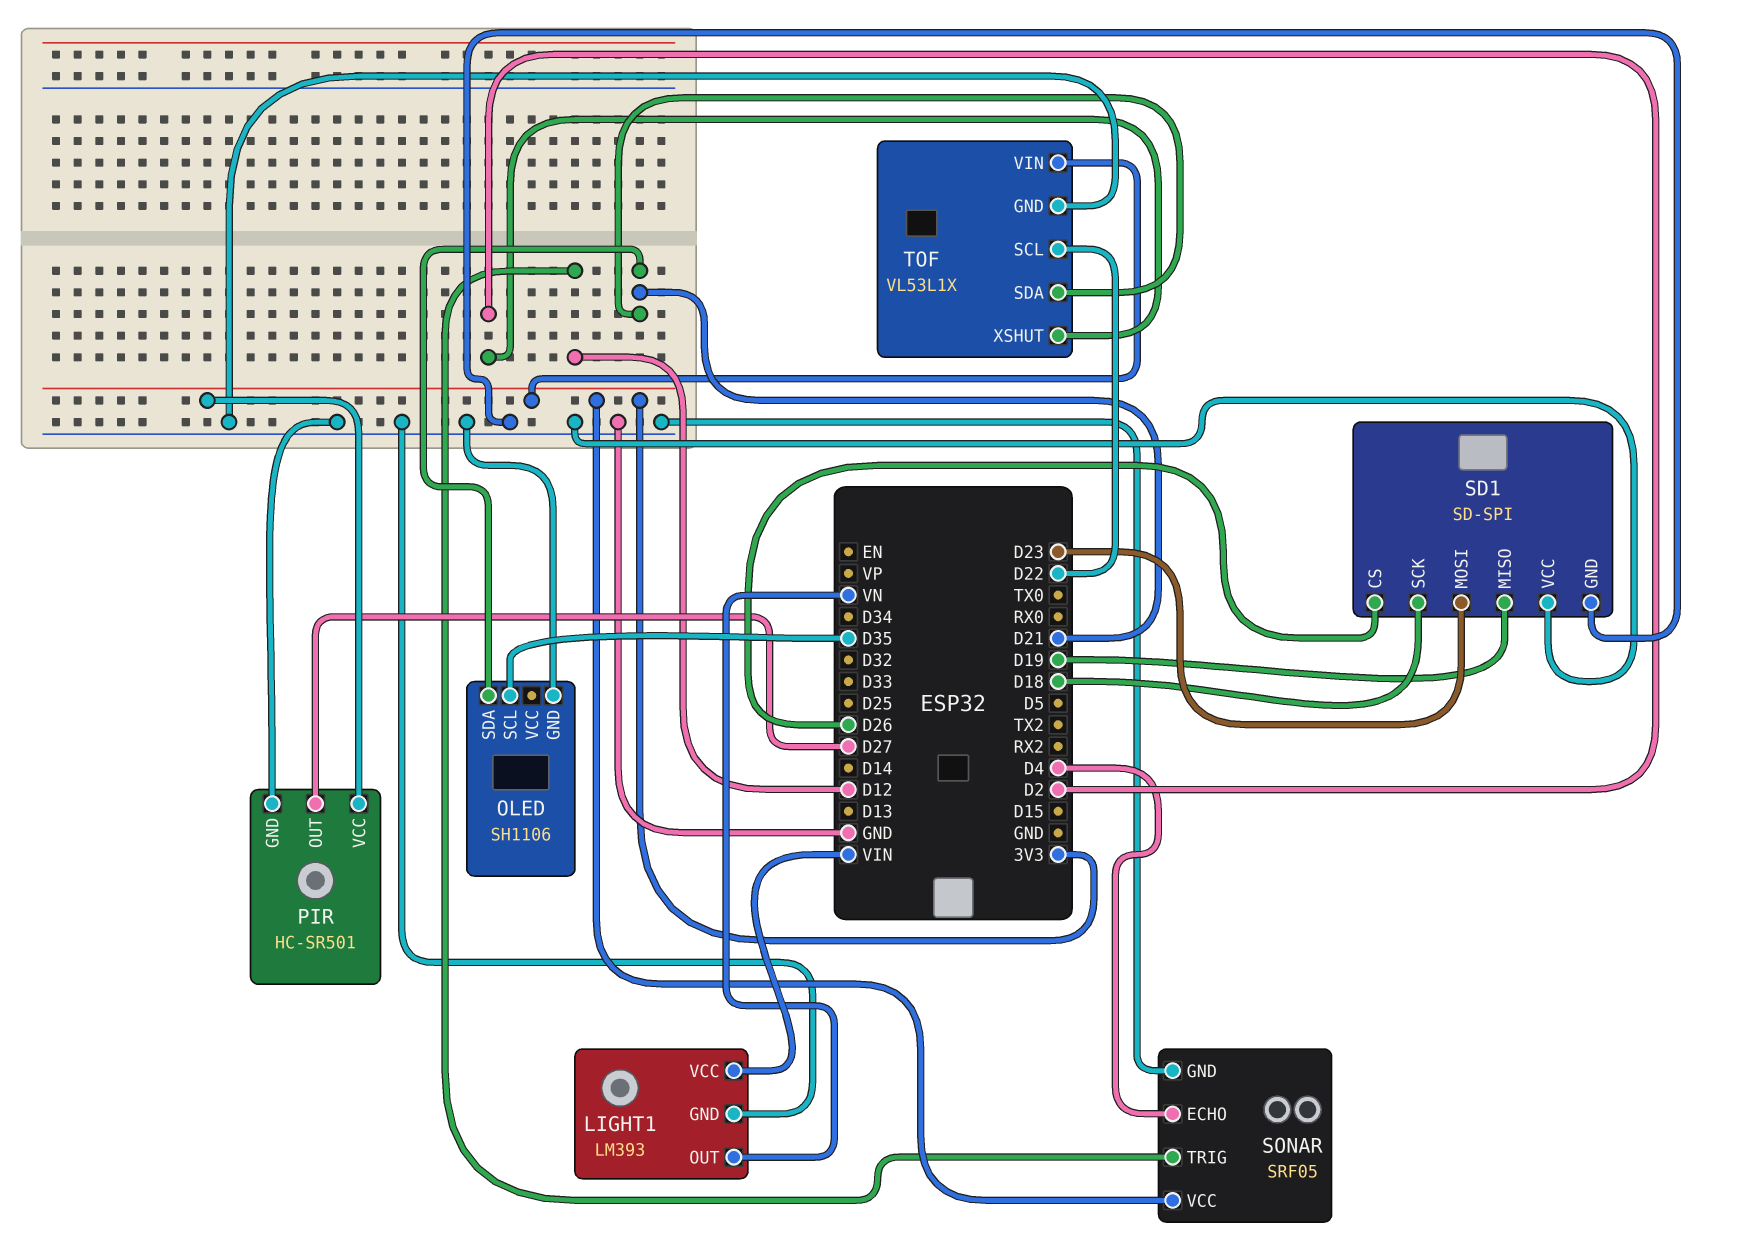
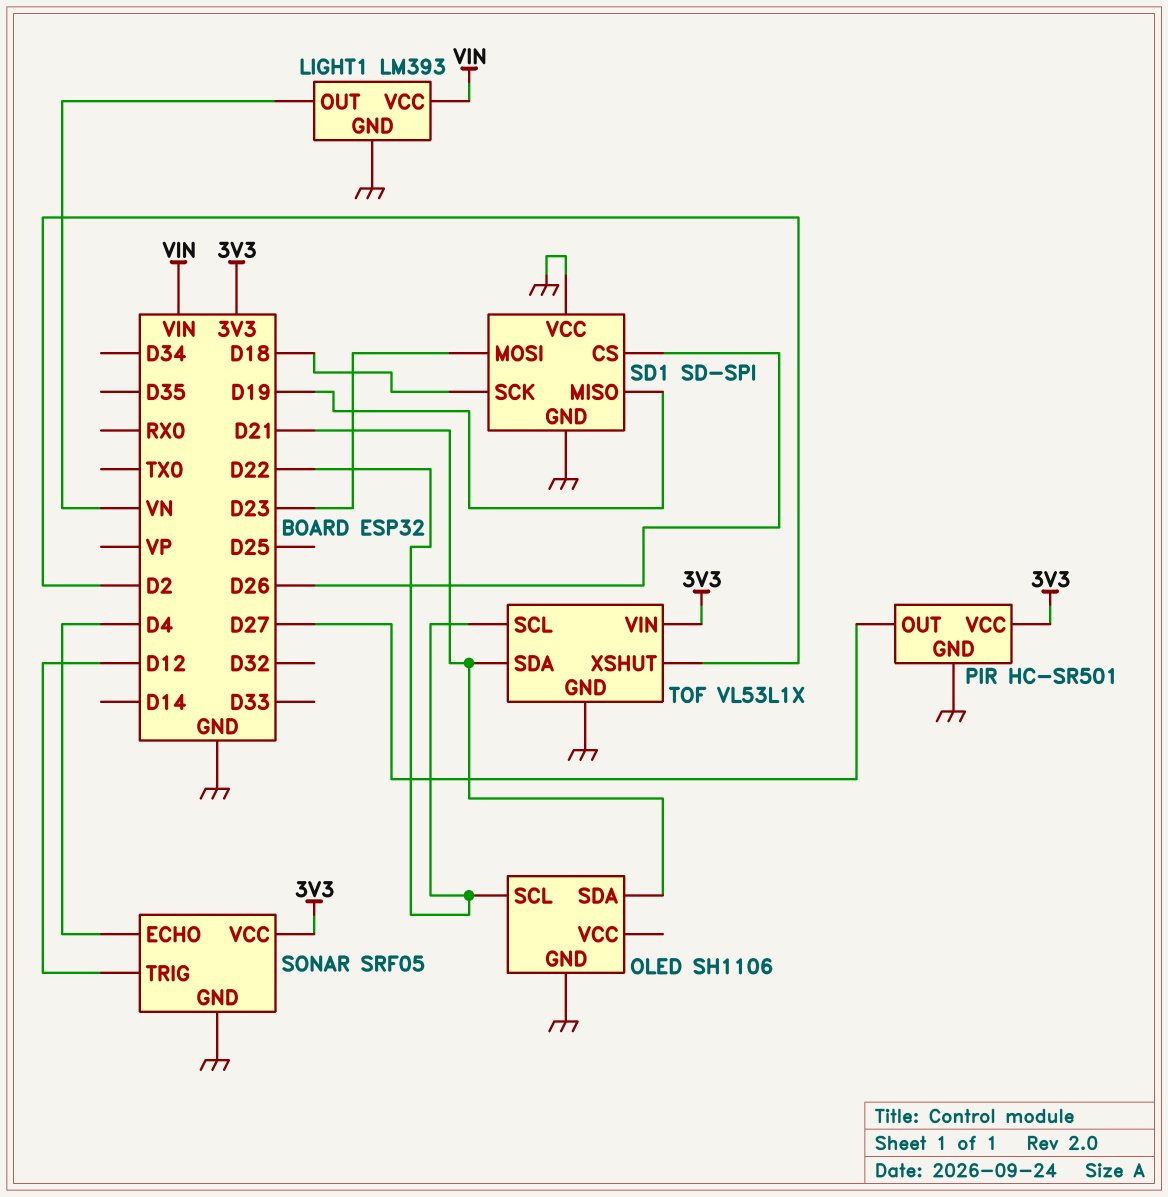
OLED pin SCL: D35 -> D22

